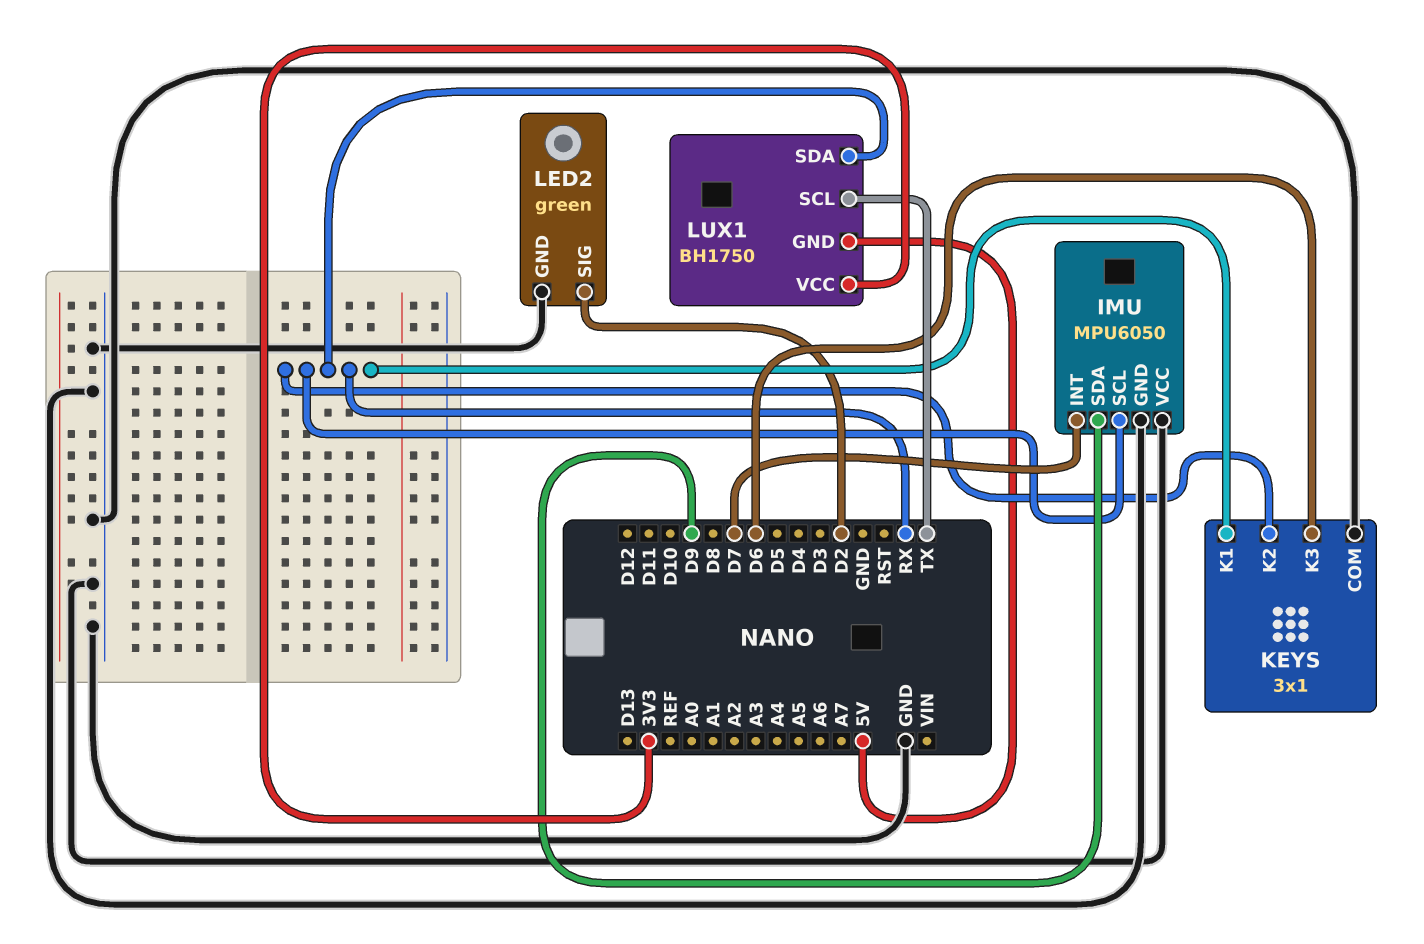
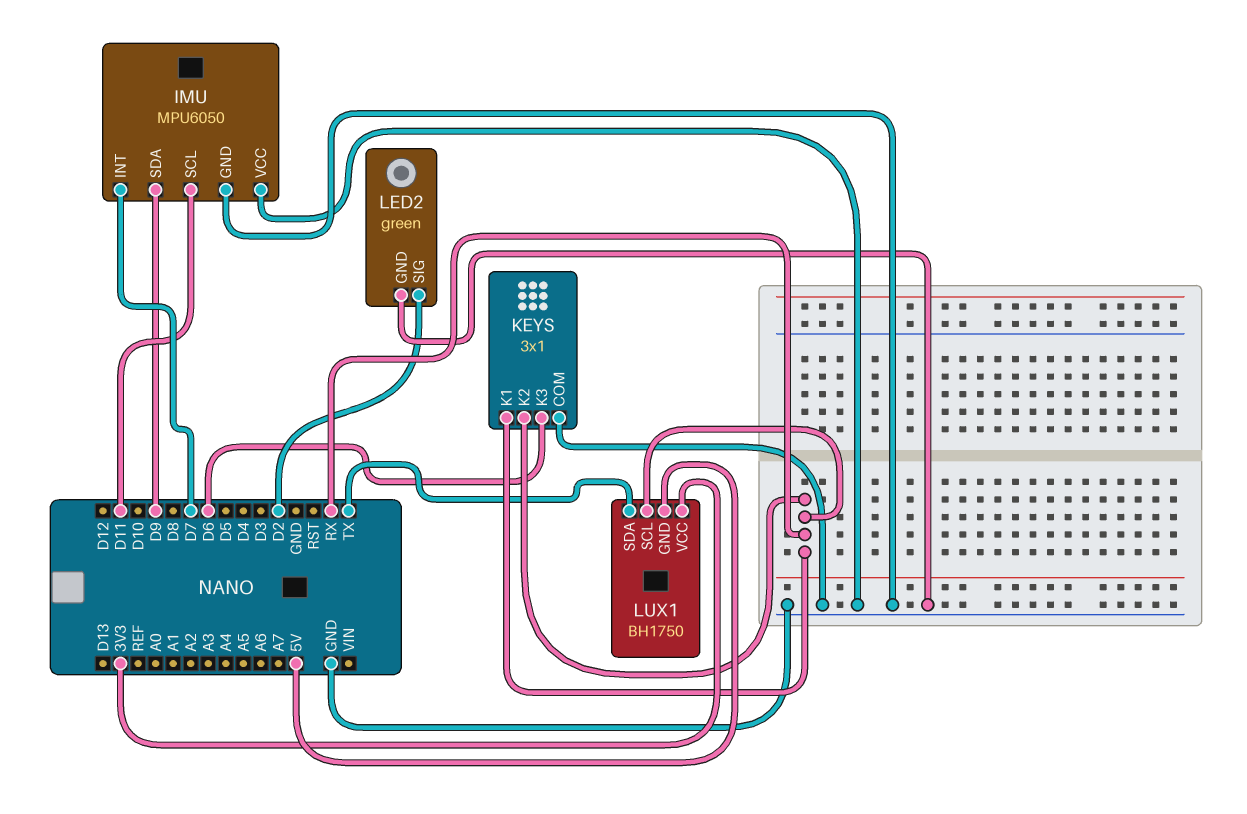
IMU pin SCL: RX -> D11
LUX1 pin SCL: TX -> RX
LUX1 pin SDA: RX -> TX

